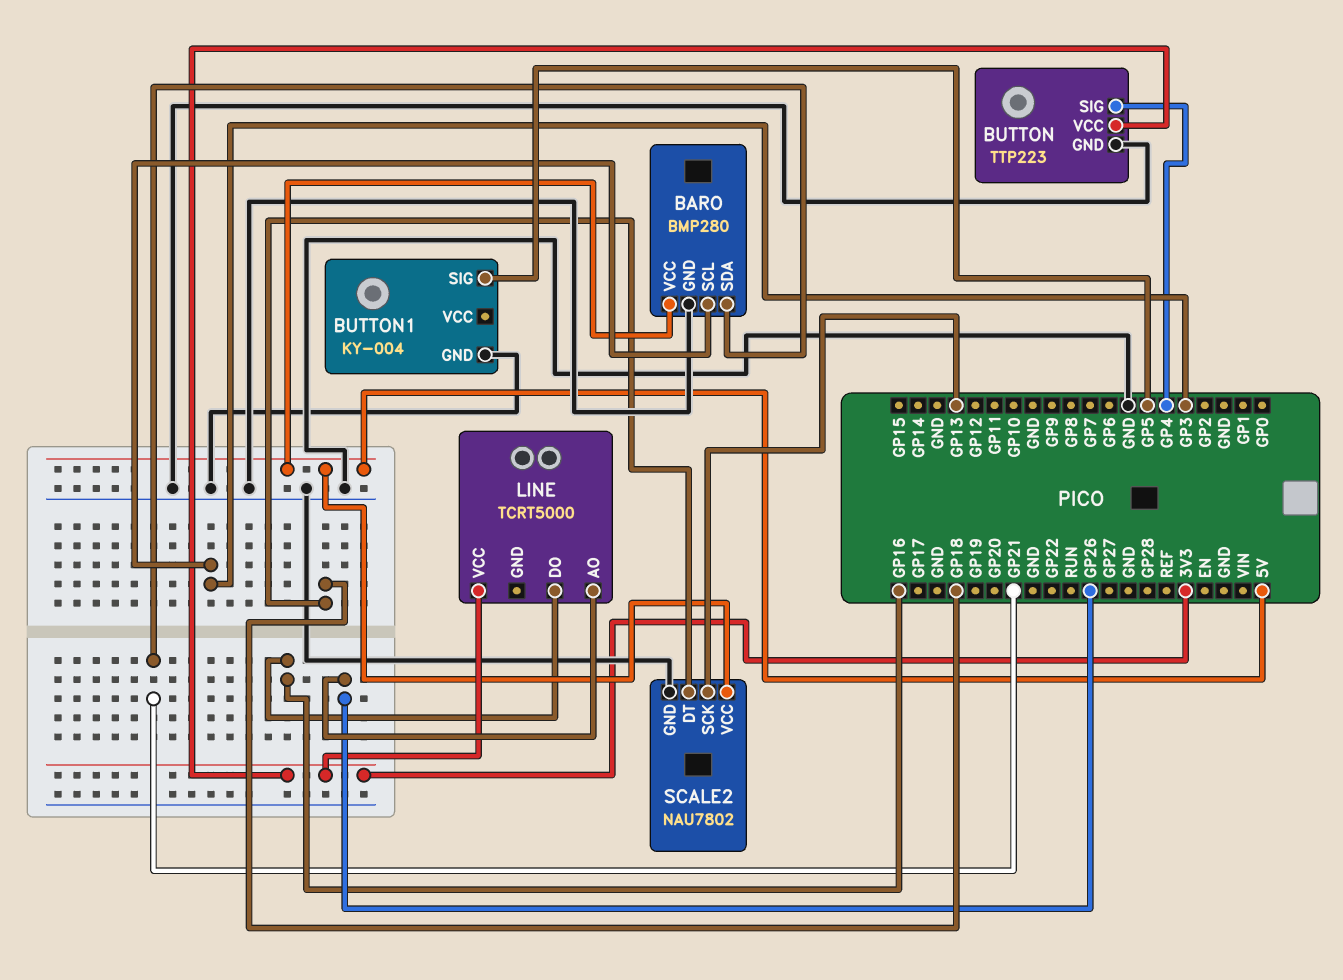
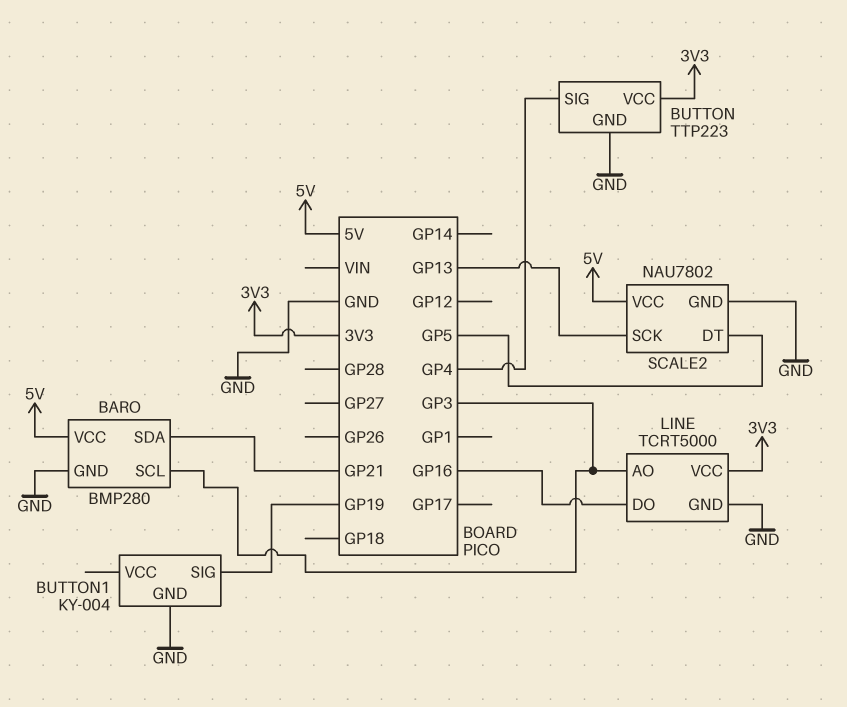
BUTTON1 pin SIG: GP5 -> GP19
LINE pin AO: GP26 -> GP3
LINE pin GND: none -> GND
SCALE2 pin DT: GP18 -> GP5

